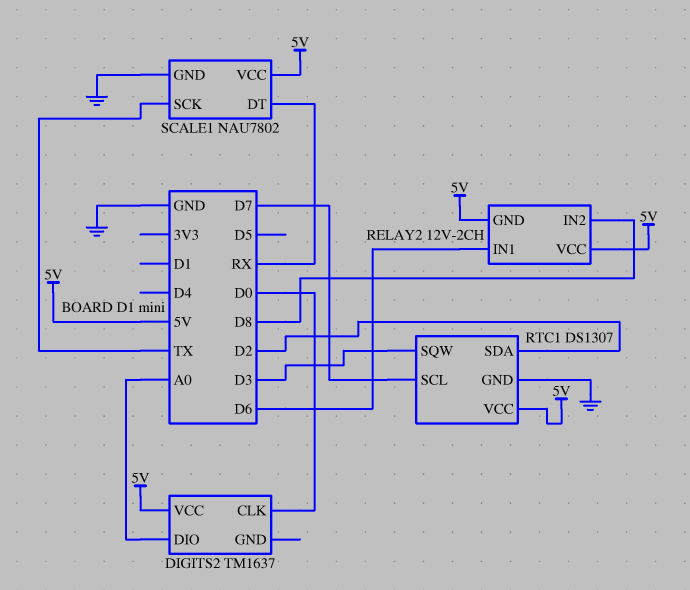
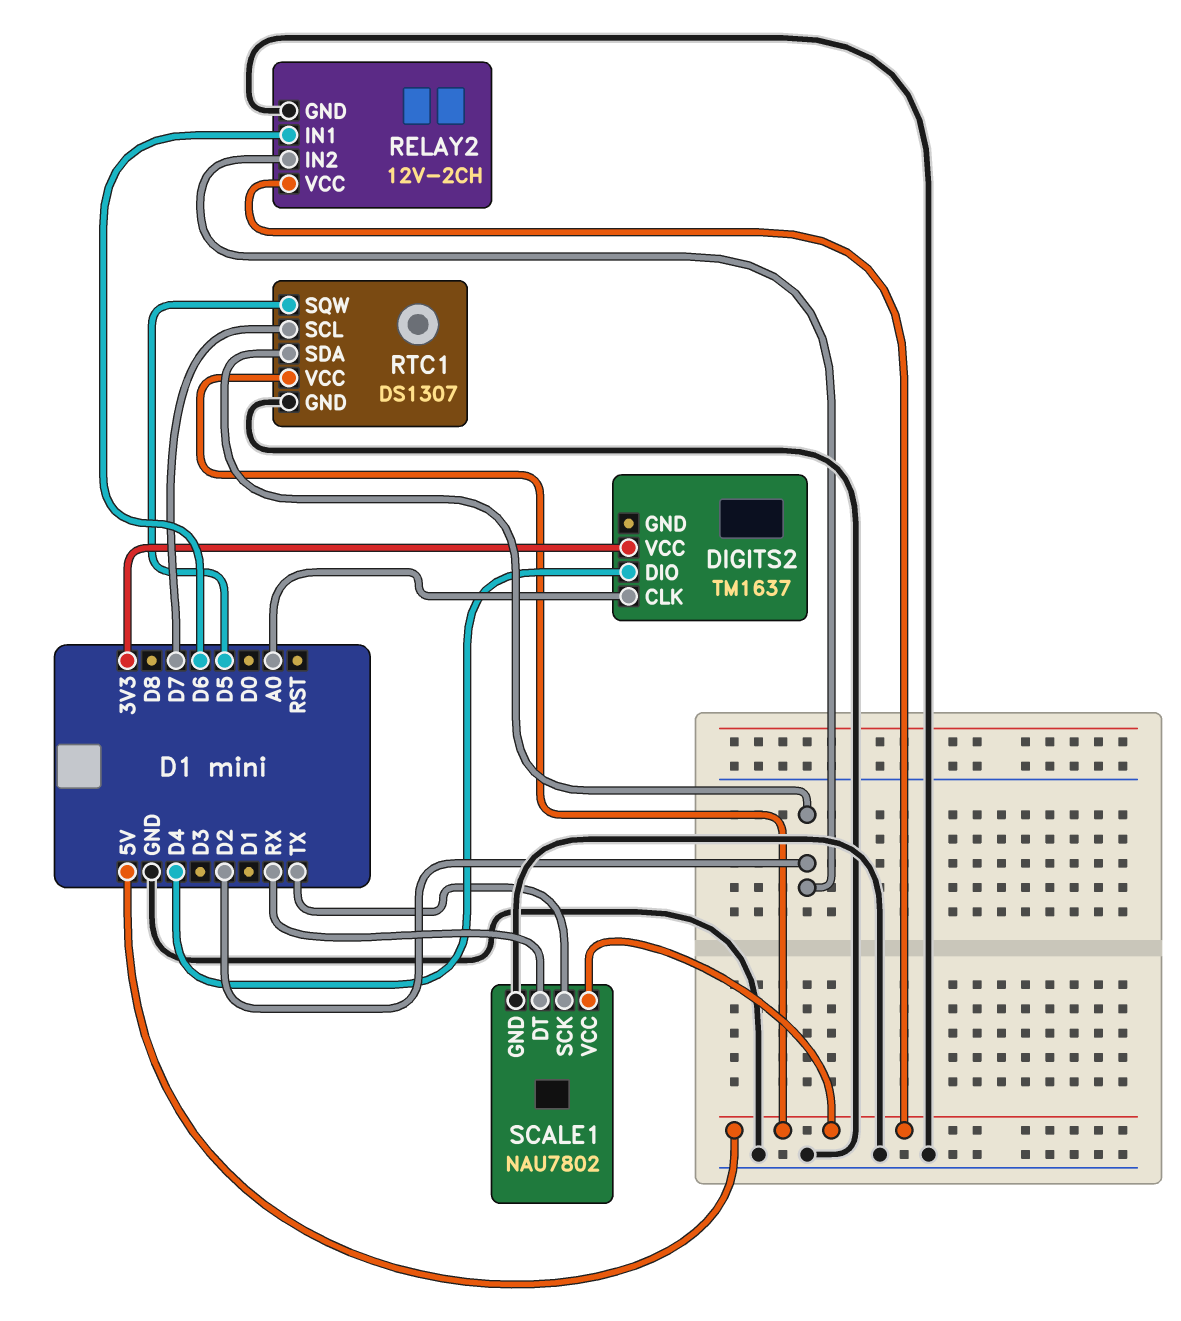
DIGITS2 pin CLK: D0 -> A0
DIGITS2 pin DIO: A0 -> D4
DIGITS2 pin VCC: 5V -> 3V3
RELAY2 pin GND: 5V -> GND
RELAY2 pin IN2: D8 -> D2
RTC1 pin SQW: D3 -> D5

